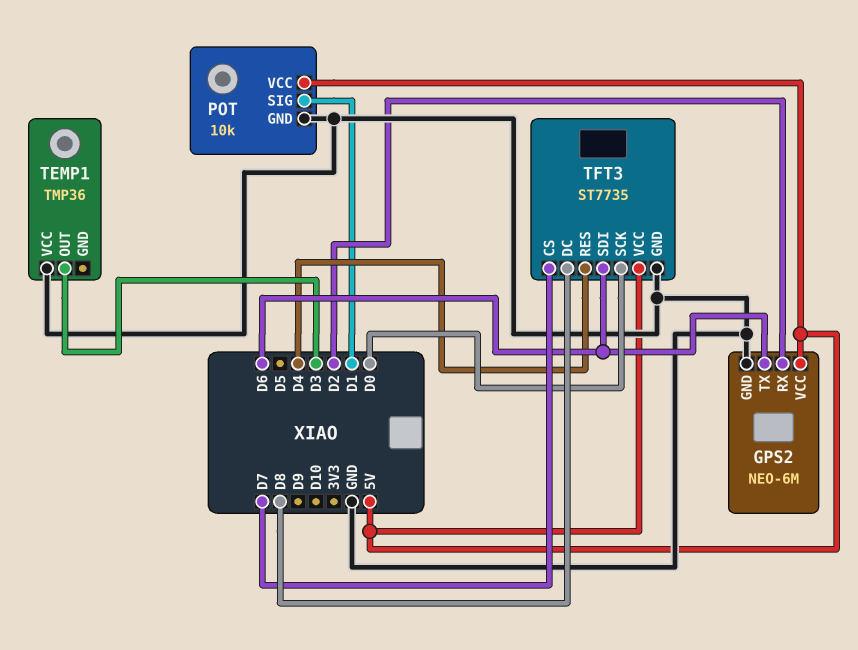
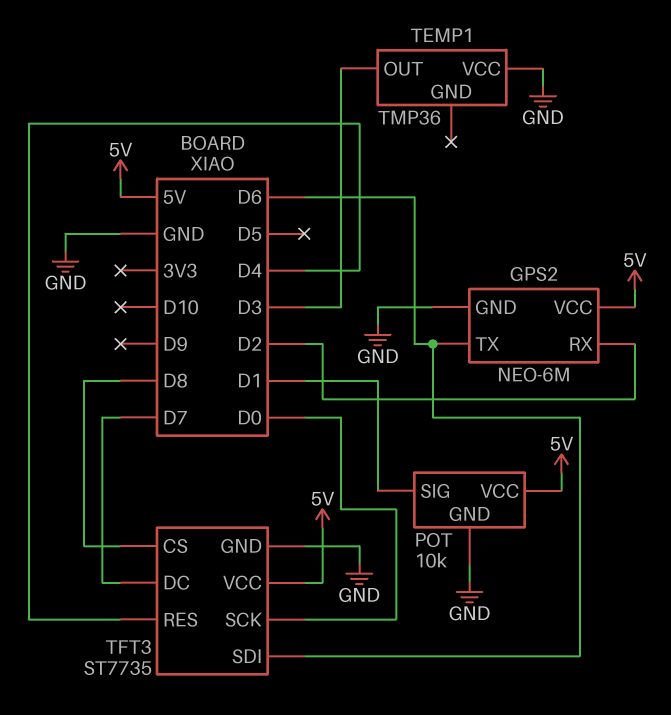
TFT3 pin CS: D7 -> D8
TFT3 pin DC: D8 -> D7

